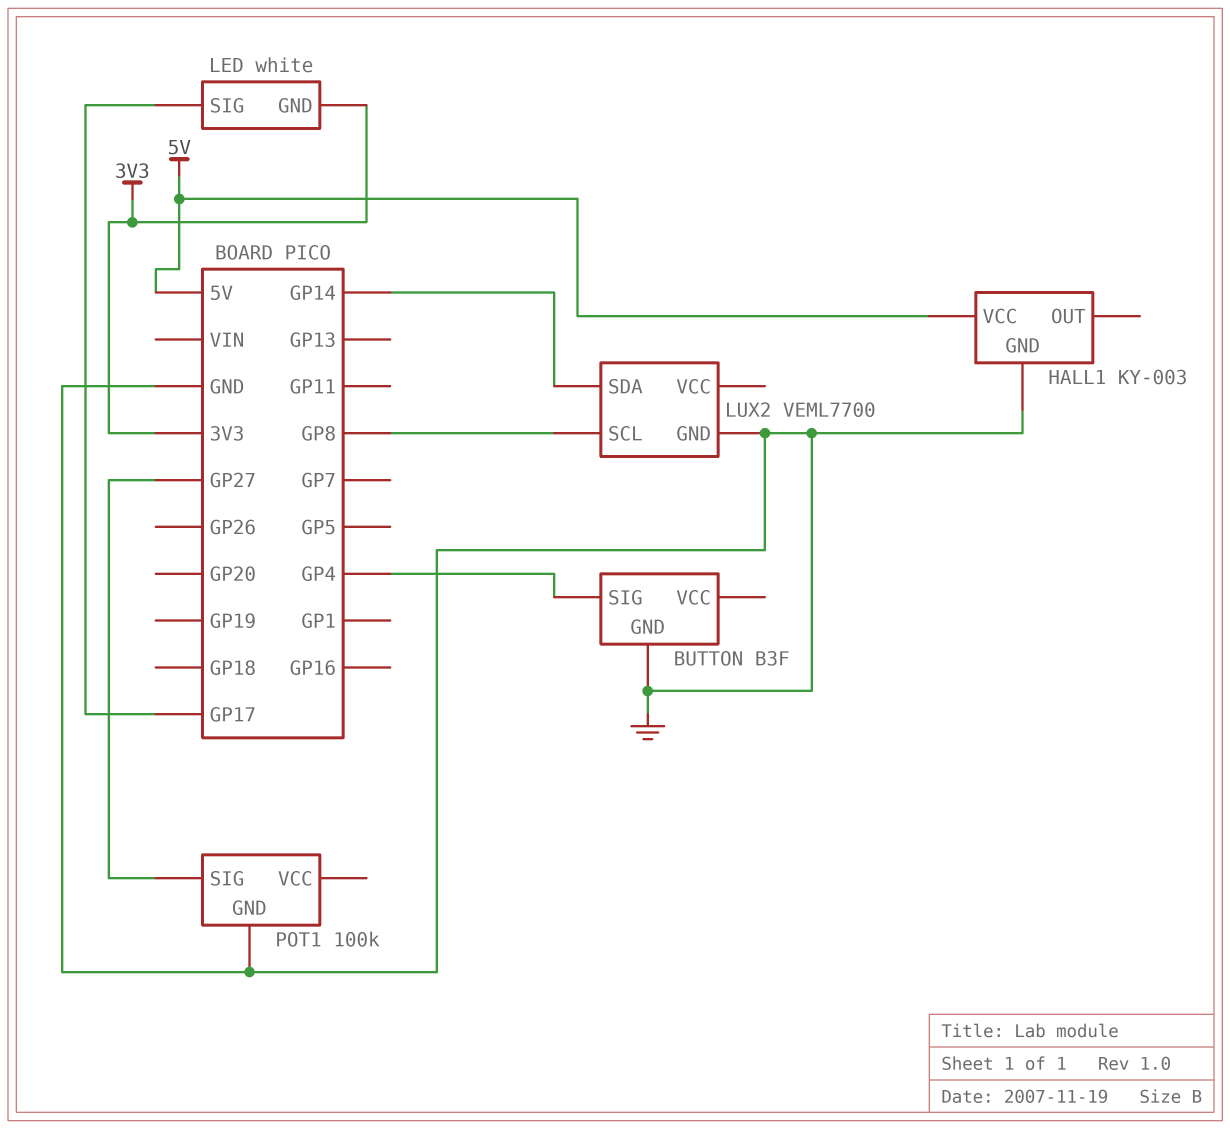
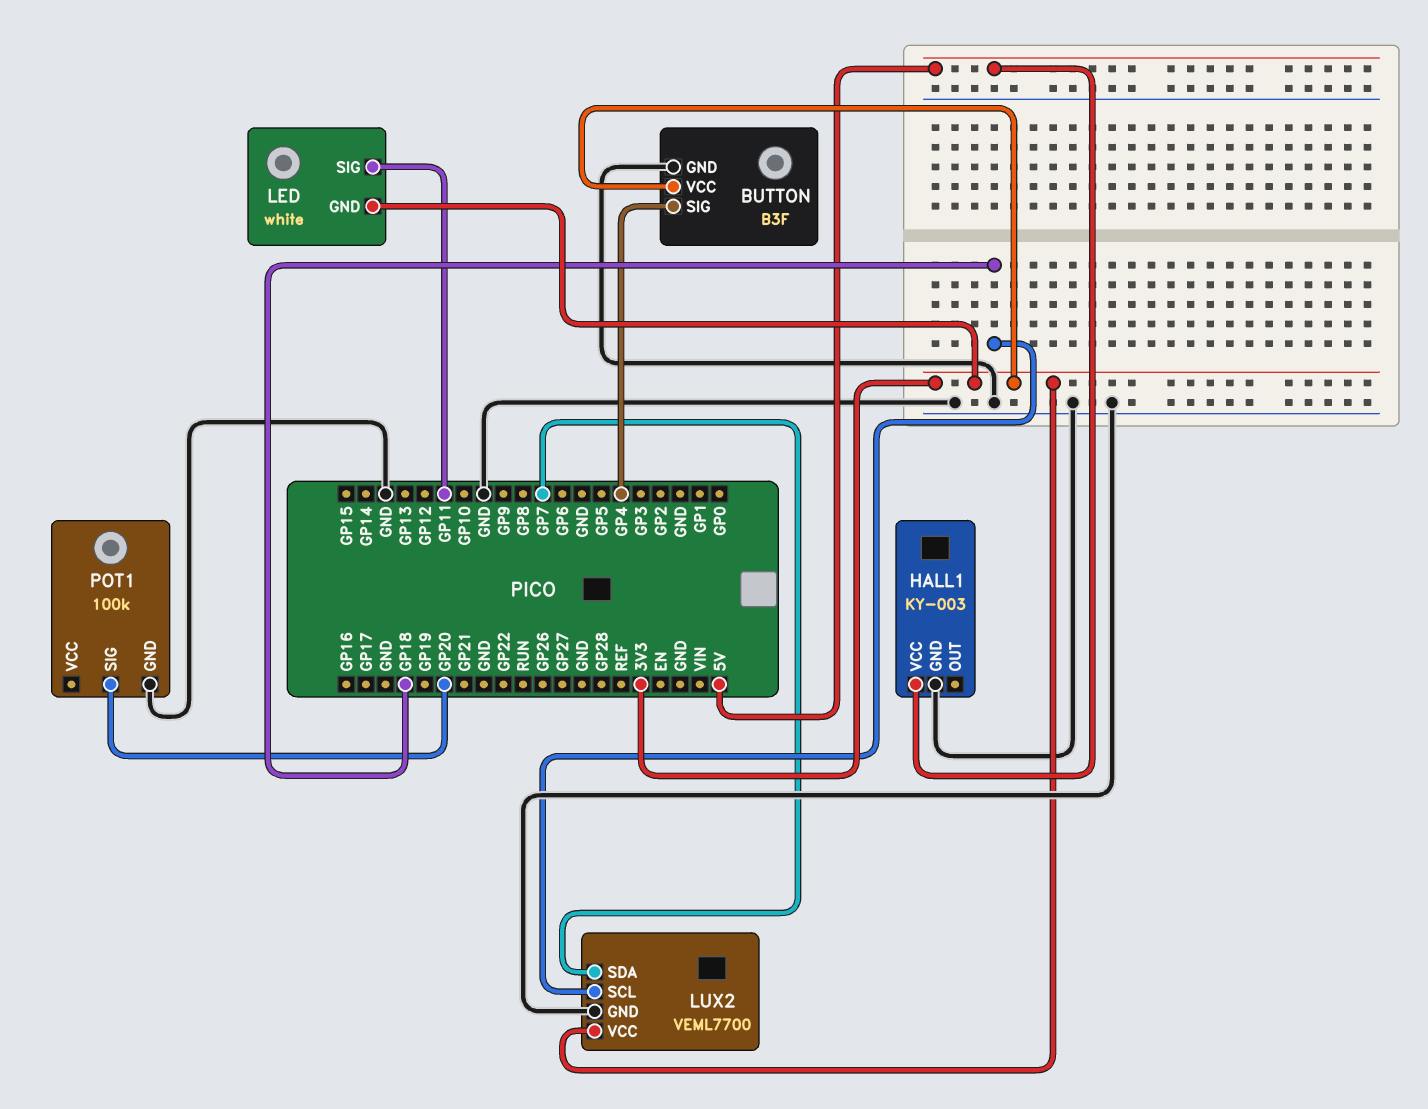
BUTTON pin VCC: none -> 3V3
LED pin SIG: GP17 -> GP11
LUX2 pin SCL: GP8 -> GP18
LUX2 pin SDA: GP14 -> GP7
LUX2 pin VCC: none -> 3V3
POT1 pin SIG: GP27 -> GP20

